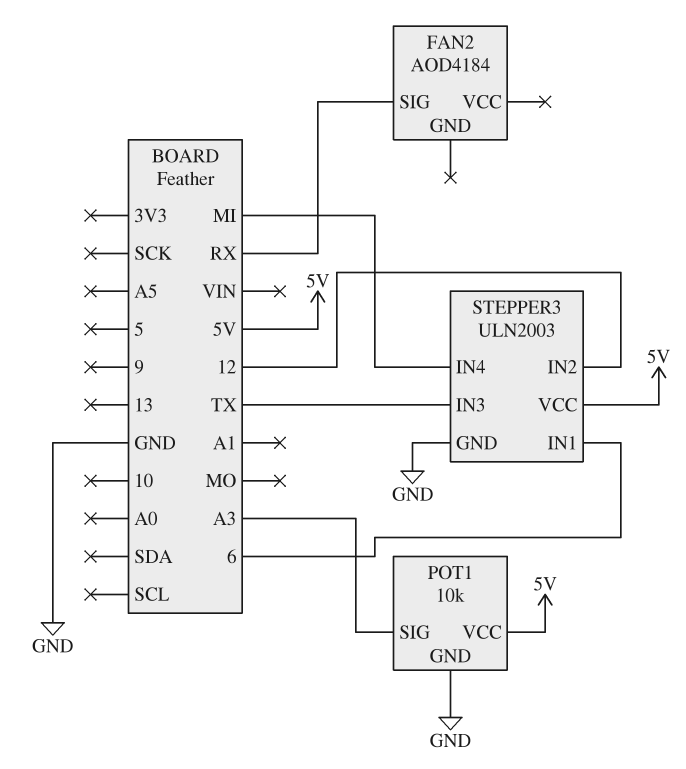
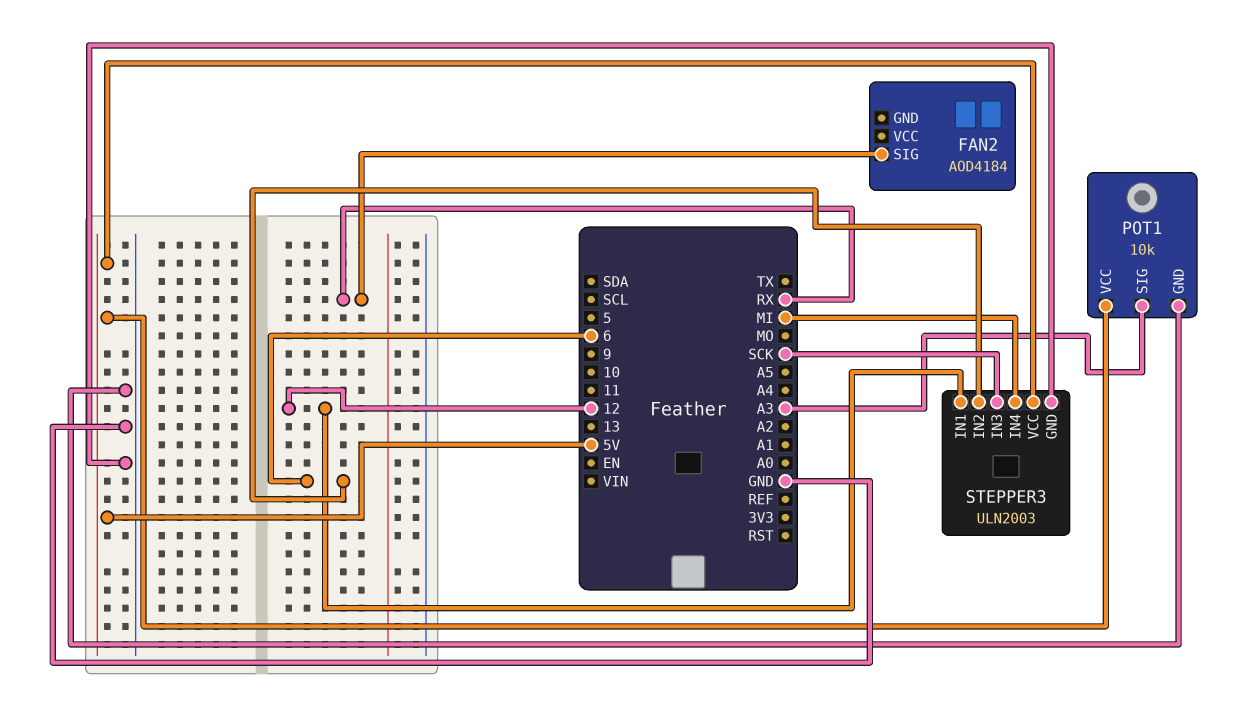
STEPPER3 pin IN1: 6 -> 12
STEPPER3 pin IN2: 12 -> 6
STEPPER3 pin IN3: TX -> SCK

